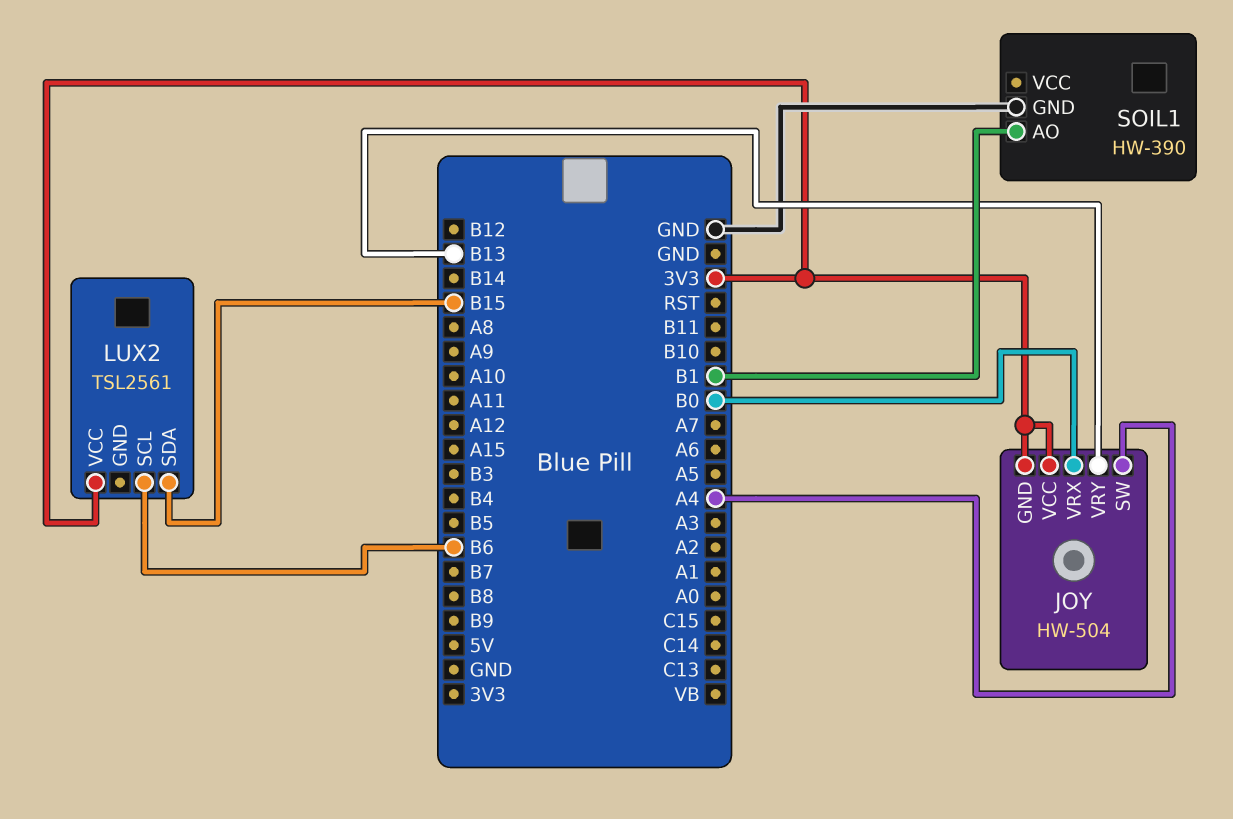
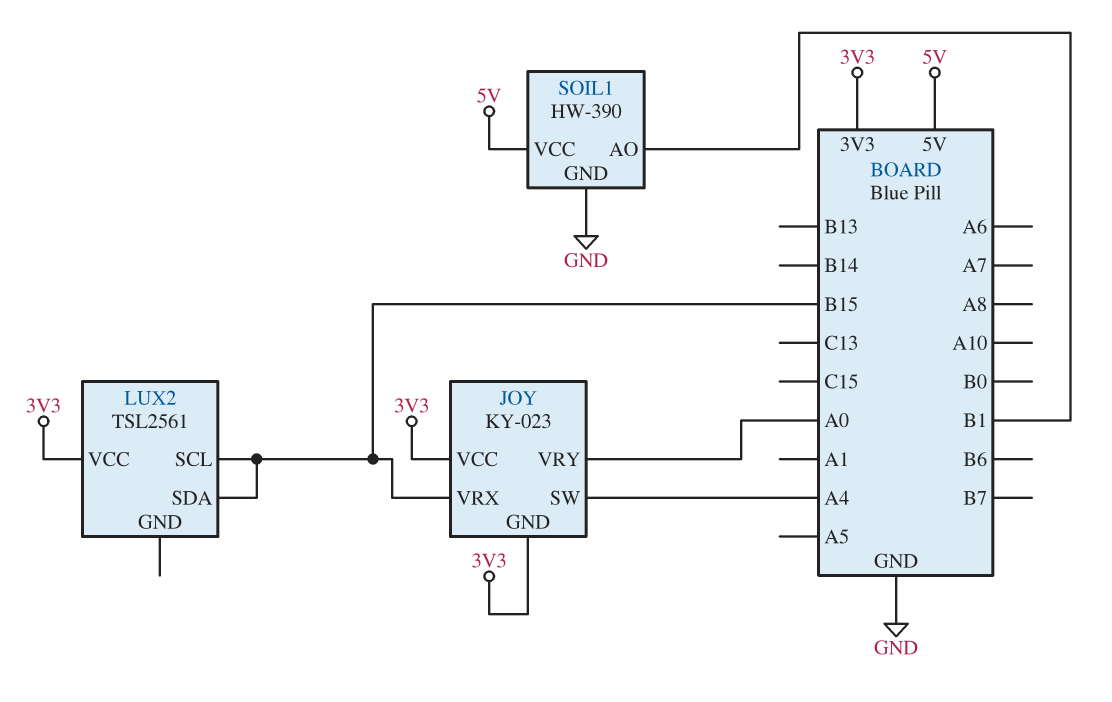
JOY: HW-504 -> KY-023
JOY pin VRX: B0 -> B15
JOY pin VRY: B13 -> A0
LUX2 pin SCL: B6 -> B15
SOIL1 pin VCC: none -> 5V

